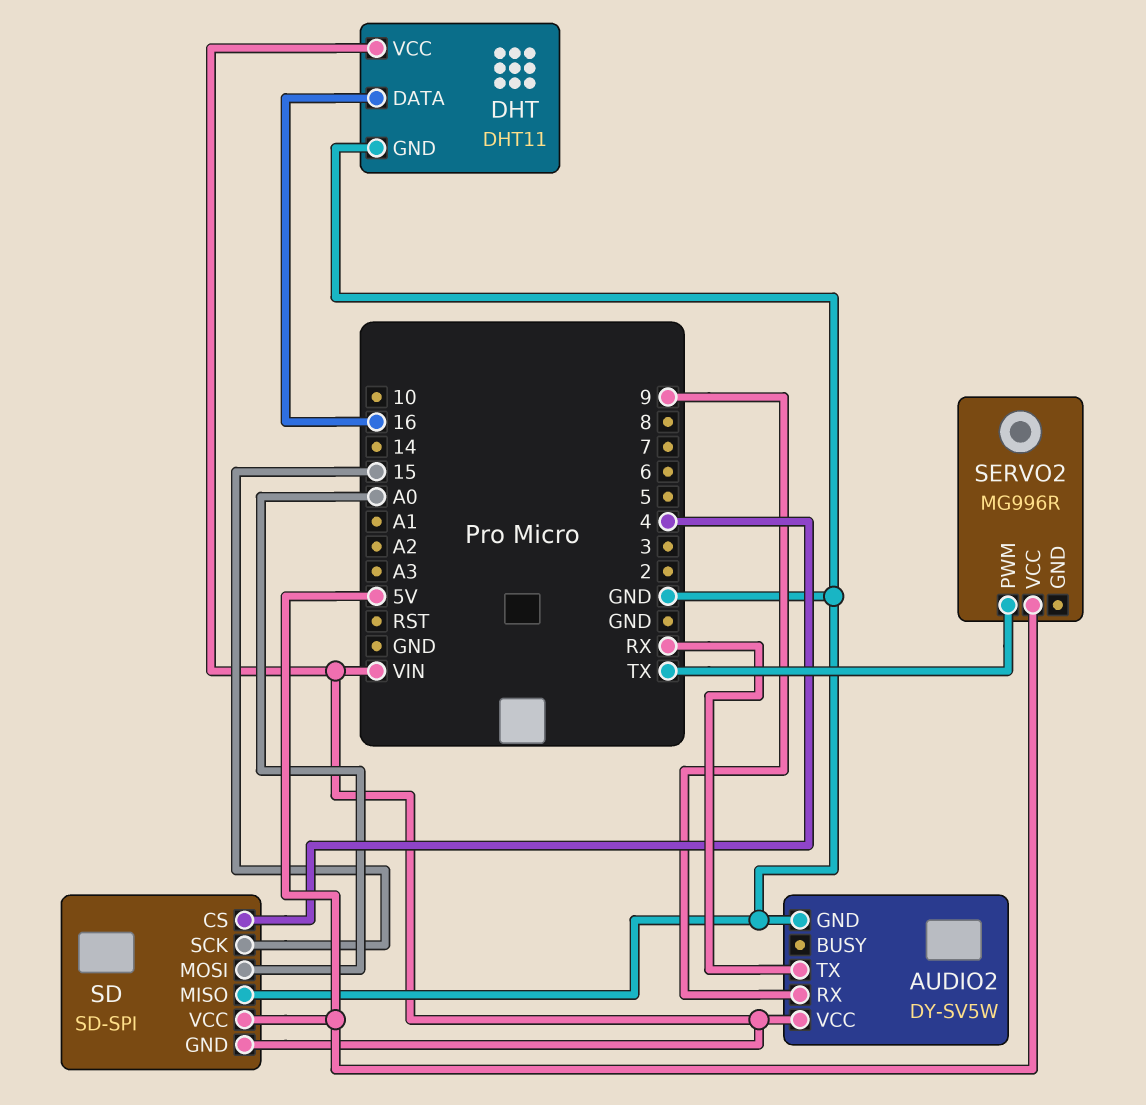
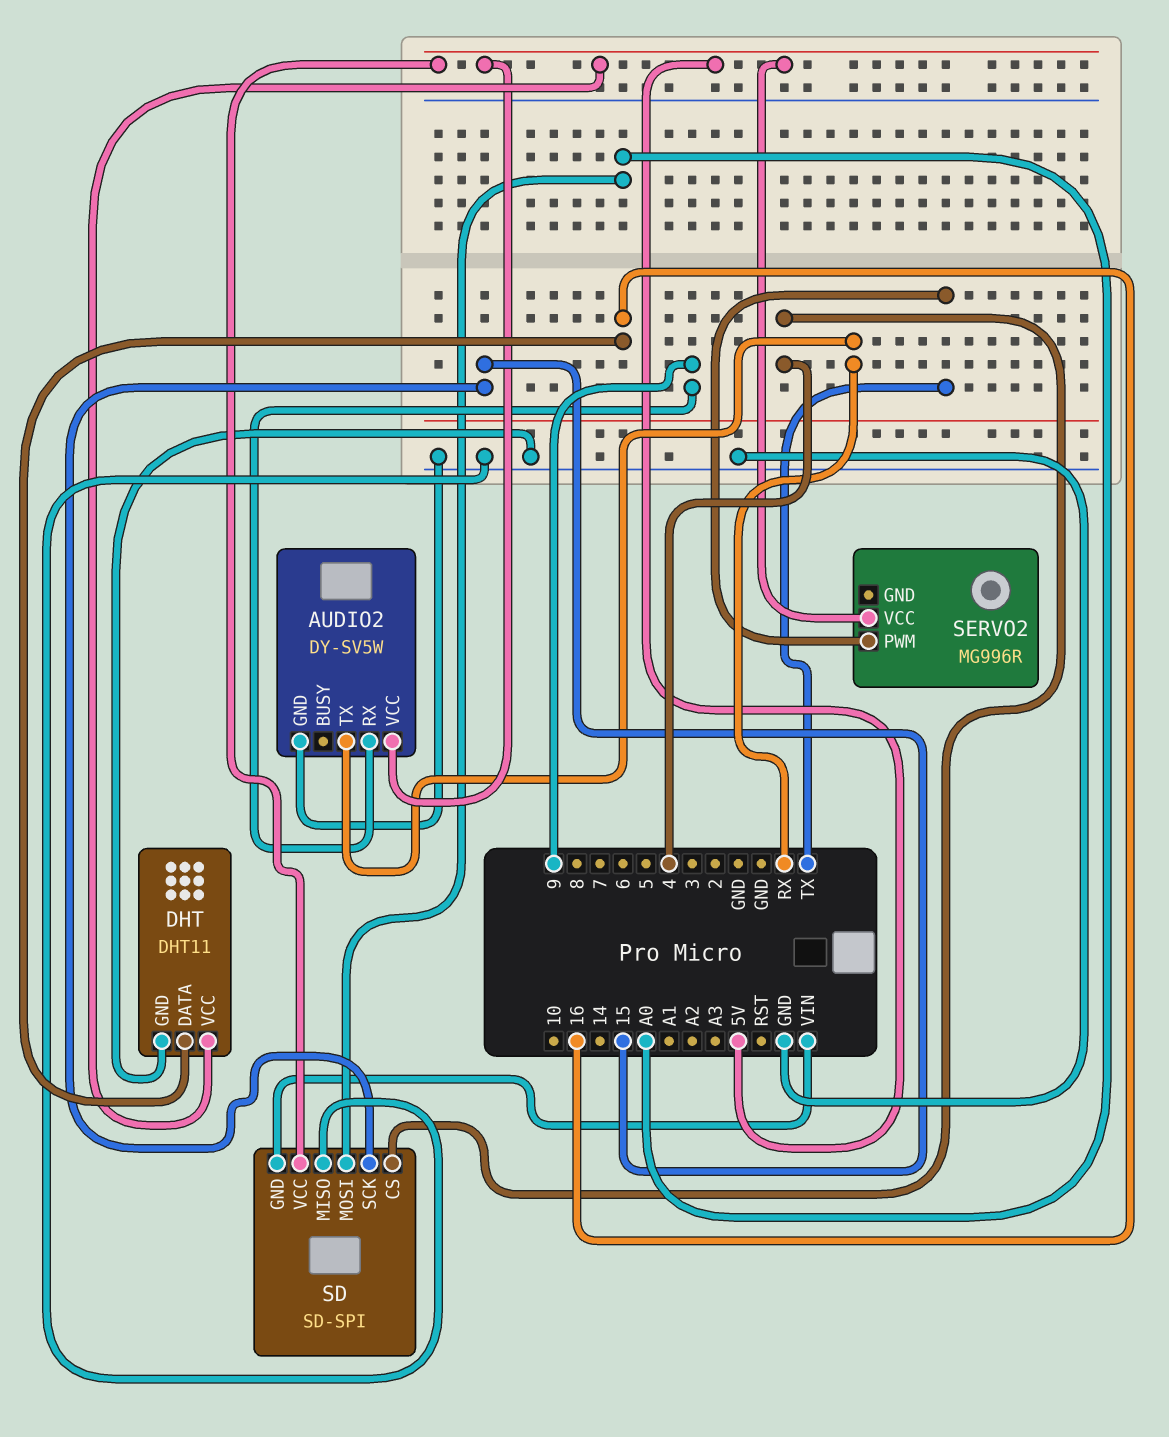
AUDIO2 pin VCC: VIN -> 5V
DHT pin VCC: VIN -> 5V

